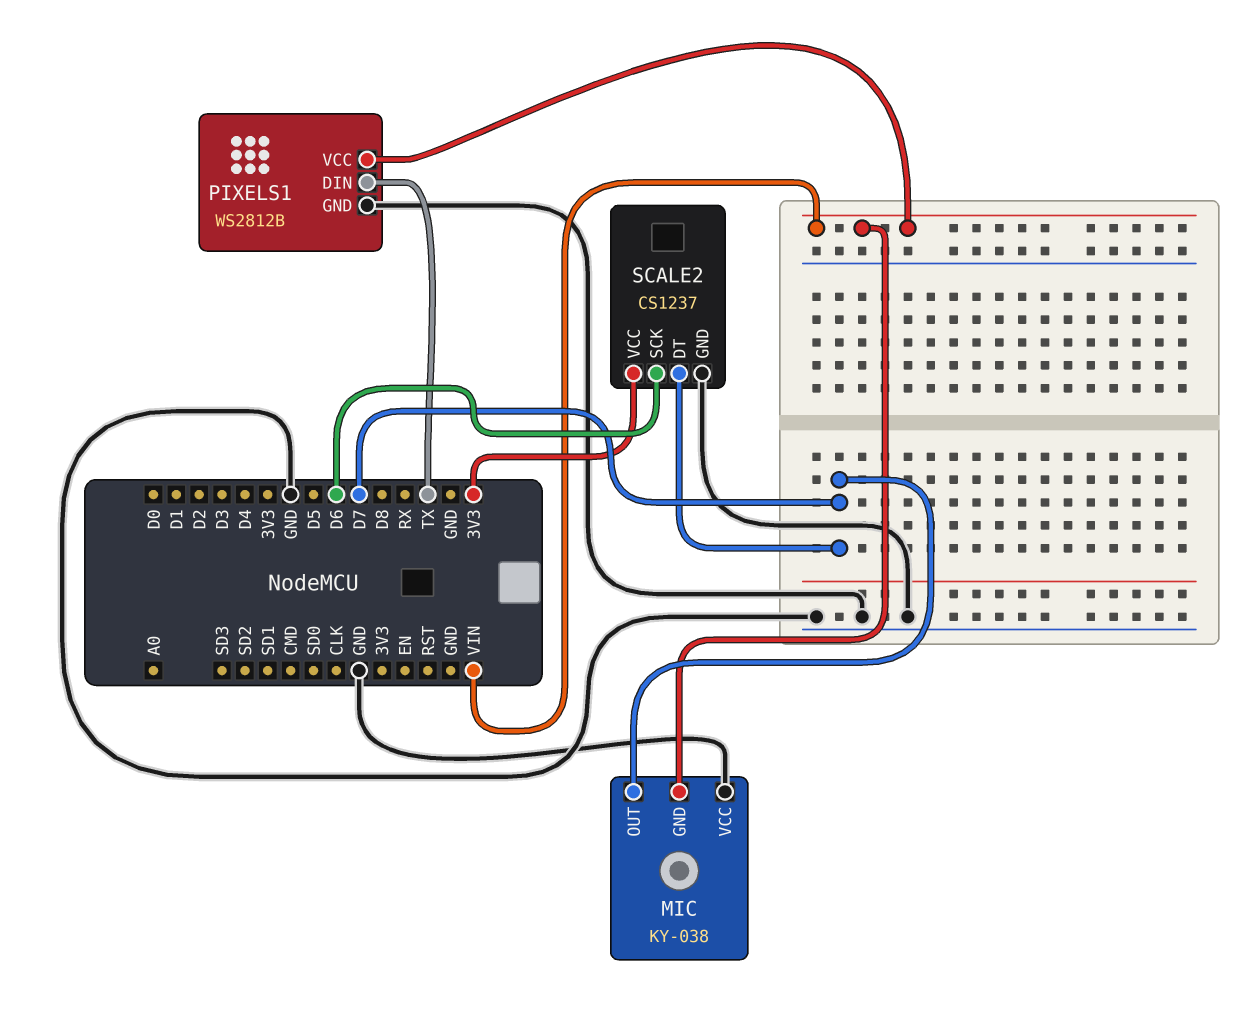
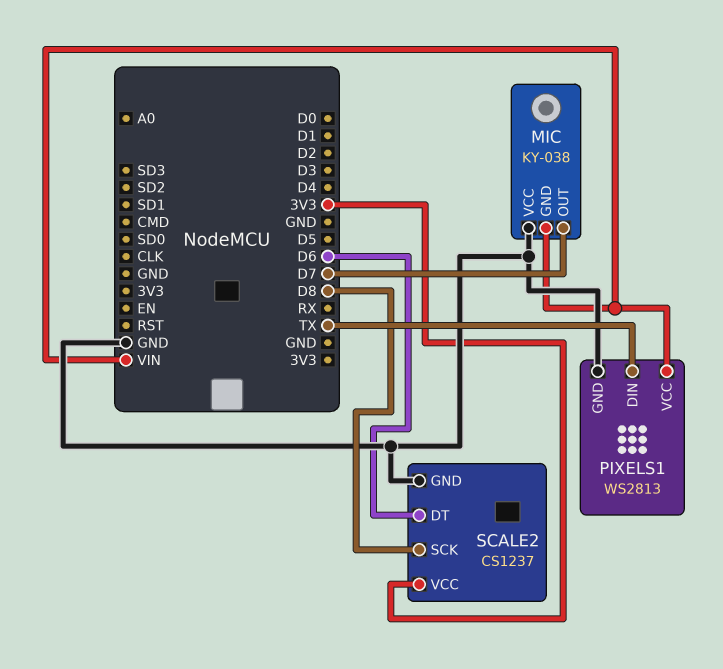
PIXELS1: WS2812B -> WS2813
SCALE2 pin DT: D7 -> D6
SCALE2 pin SCK: D6 -> D8

